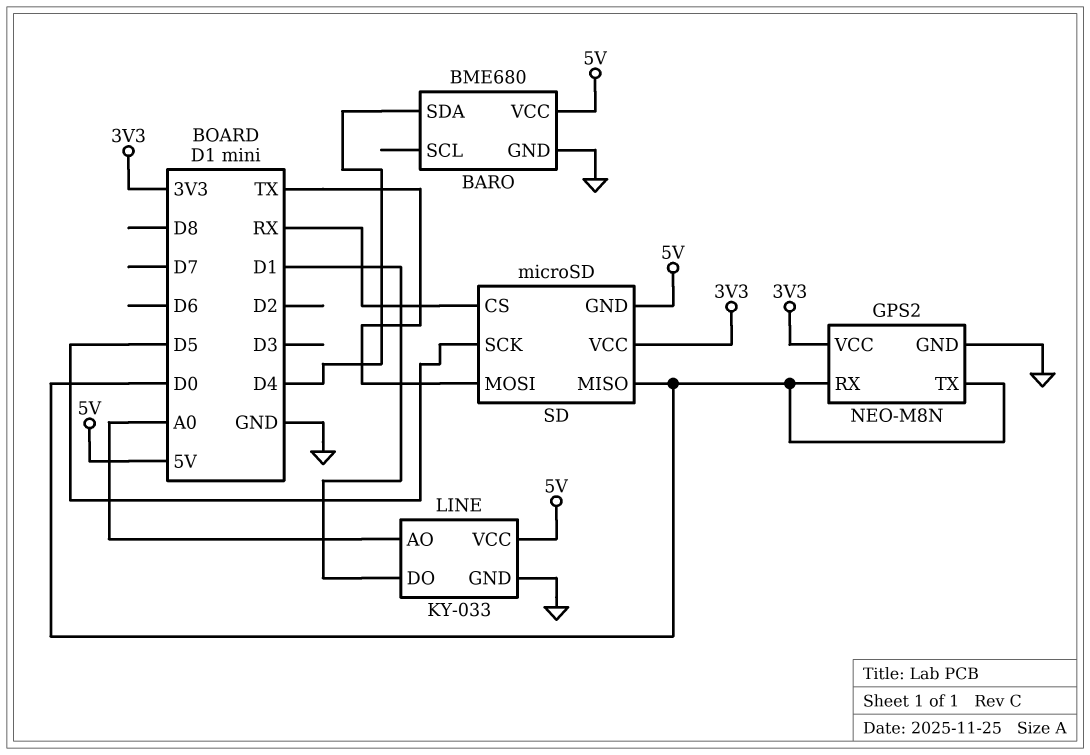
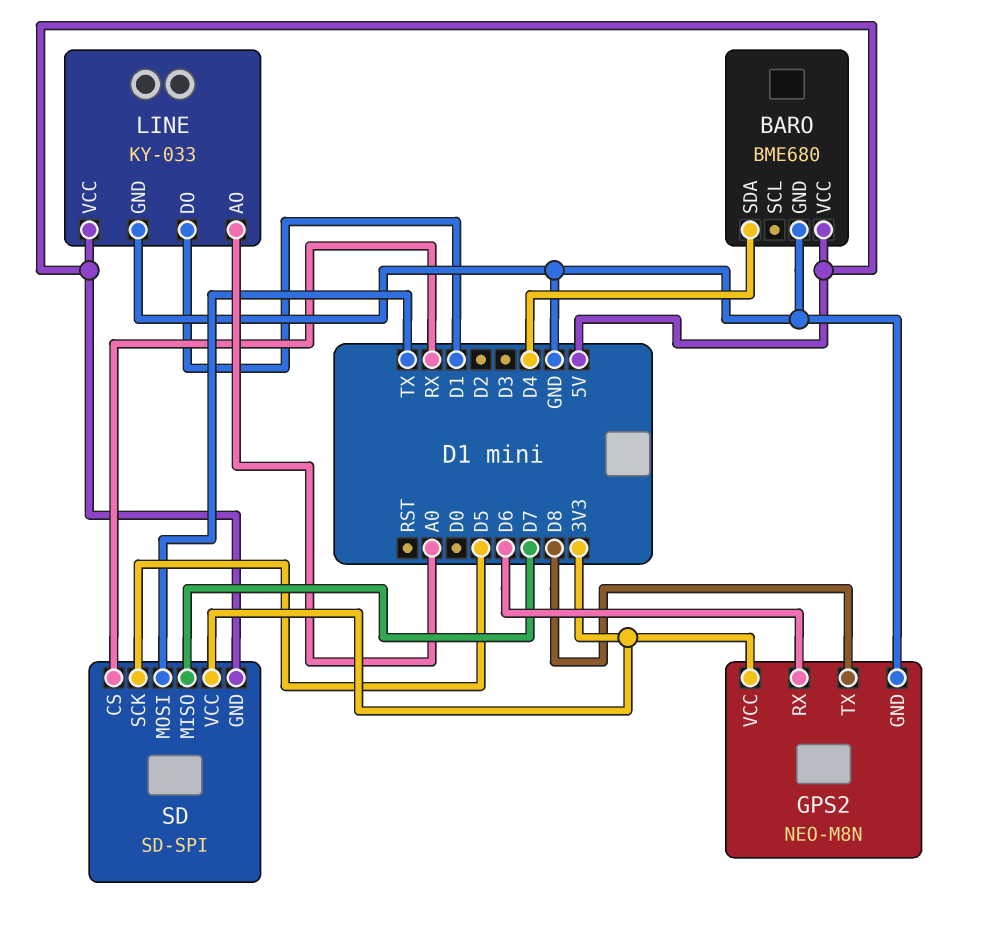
GPS2 pin RX: D0 -> D6
GPS2 pin TX: D0 -> D8
SD: microSD -> SD-SPI
SD pin MISO: D0 -> D7

